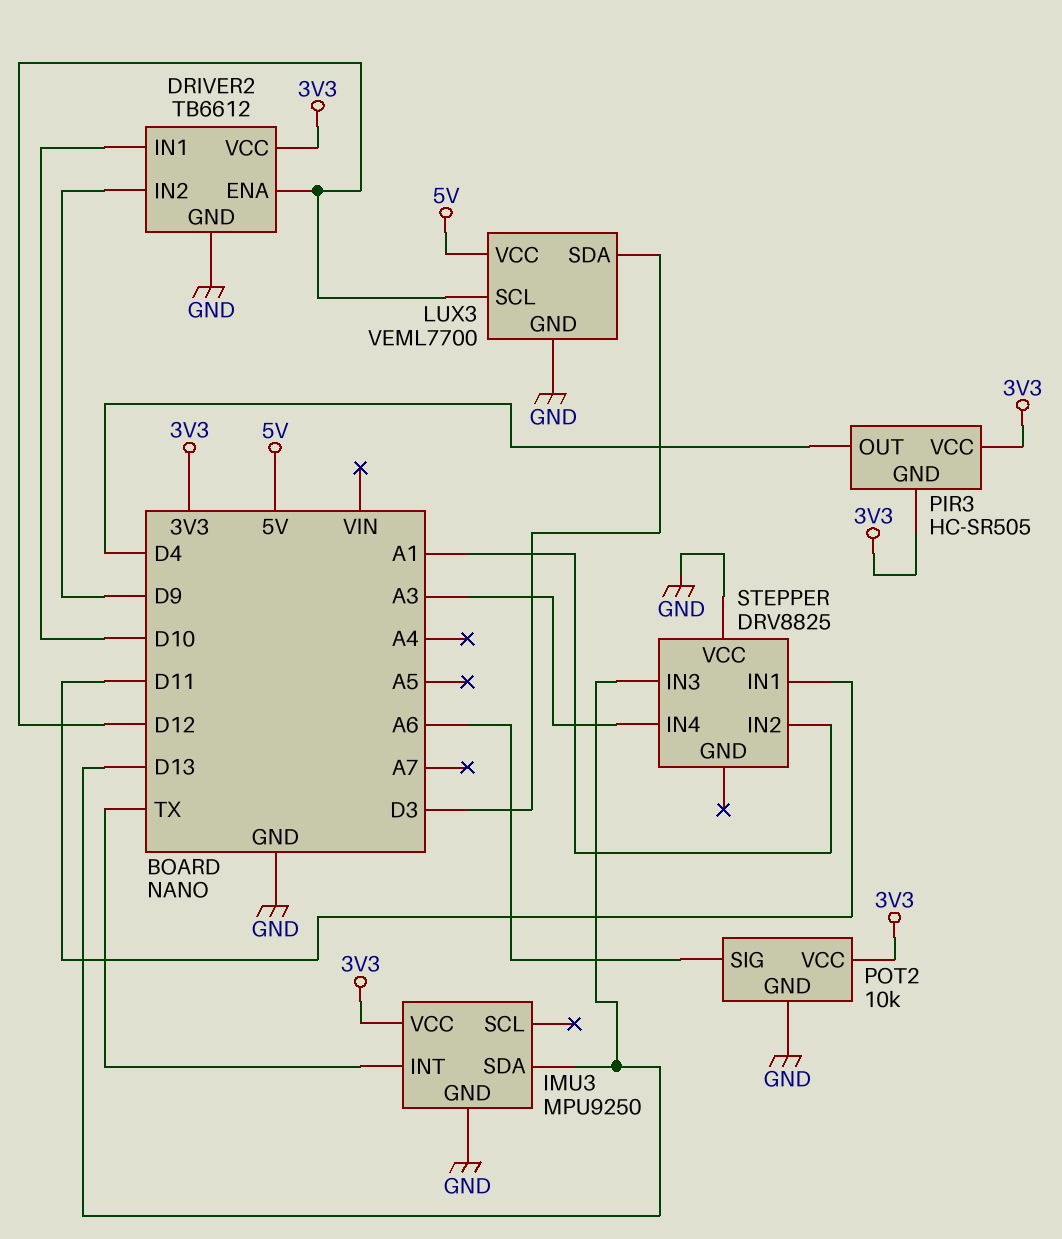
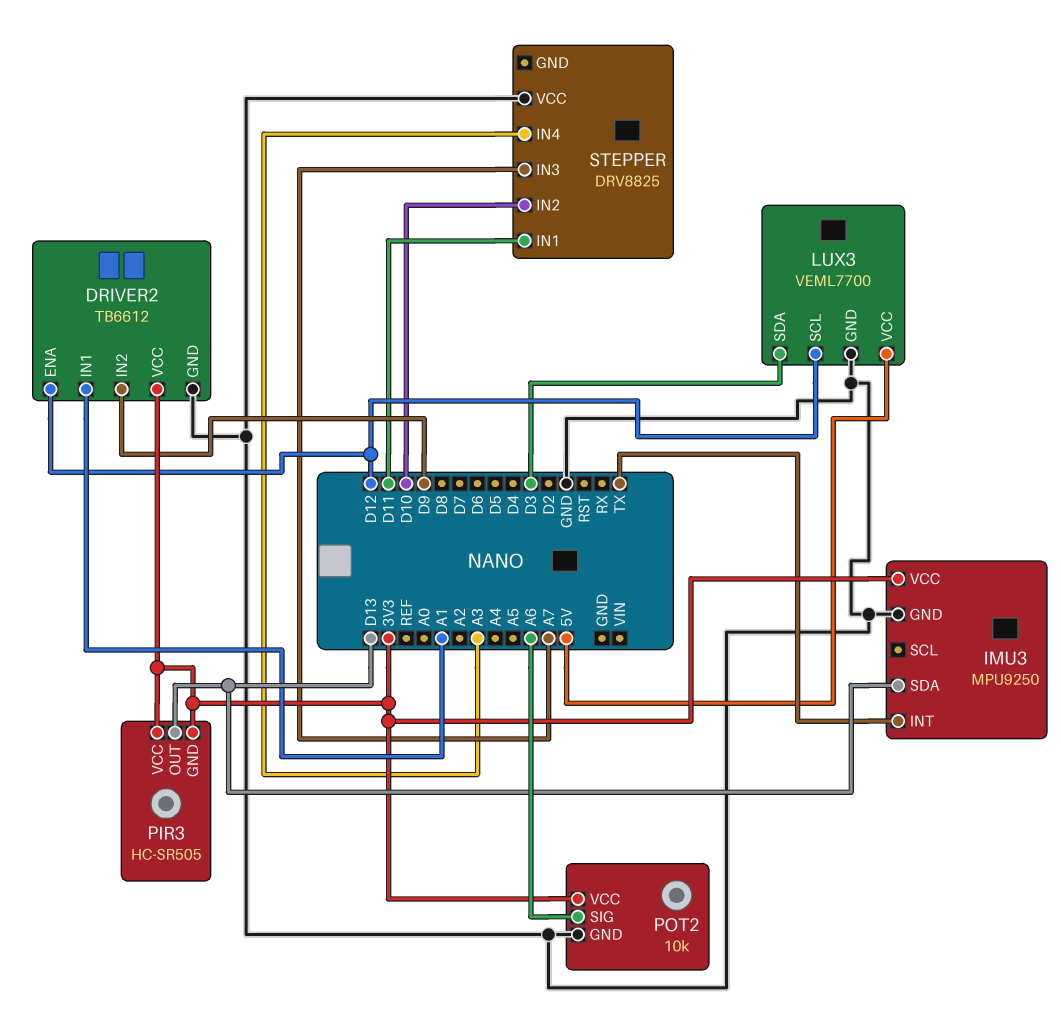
DRIVER2 pin IN1: D10 -> A1
PIR3 pin OUT: D4 -> D13
STEPPER pin IN2: A1 -> D10
STEPPER pin IN3: D13 -> A7

